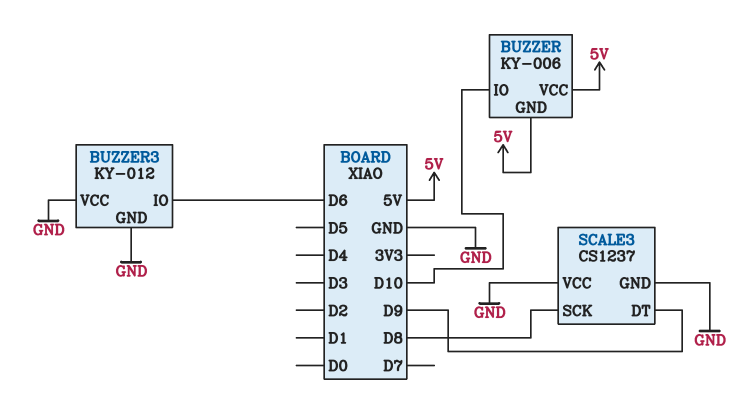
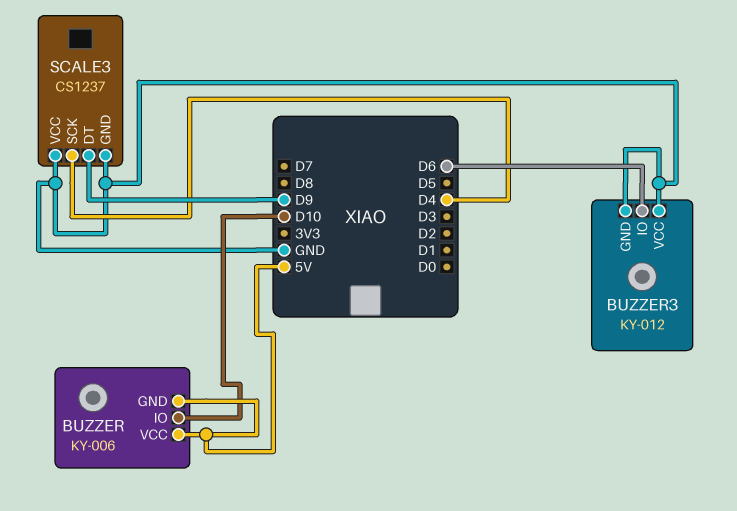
SCALE3 pin SCK: D8 -> D4

